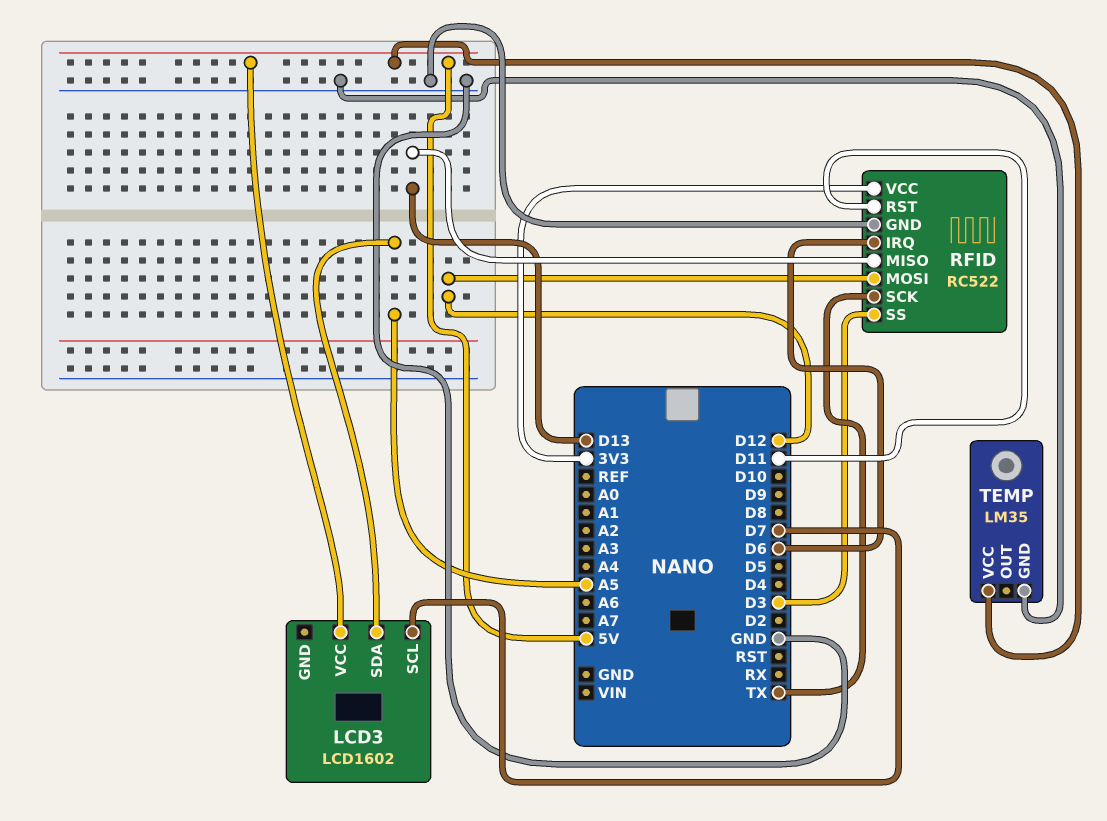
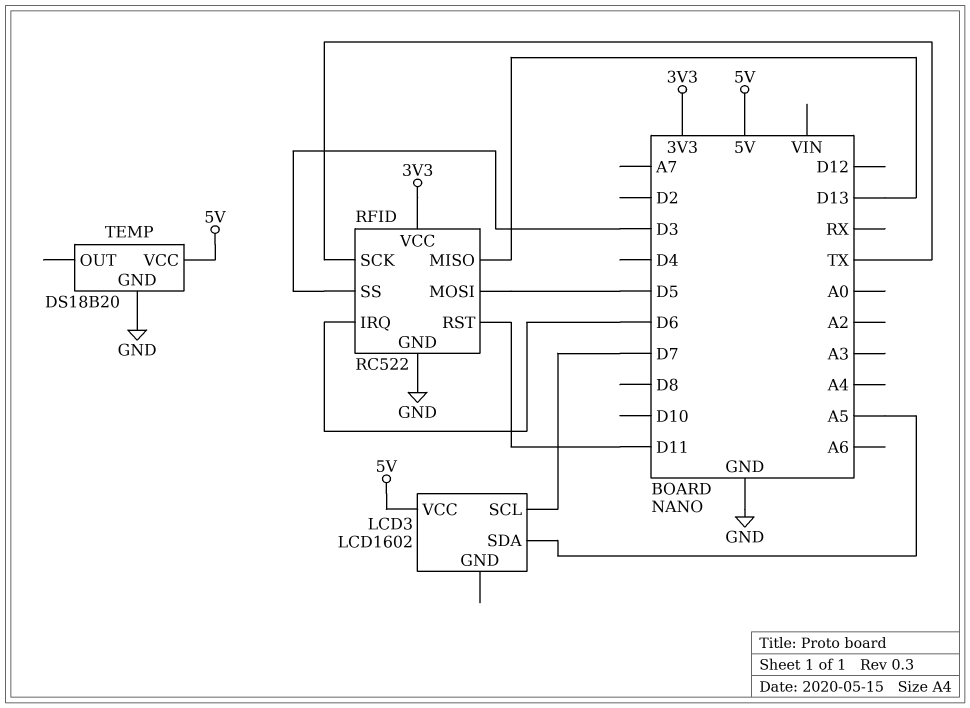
RFID pin MOSI: D12 -> D5
TEMP: LM35 -> DS18B20

